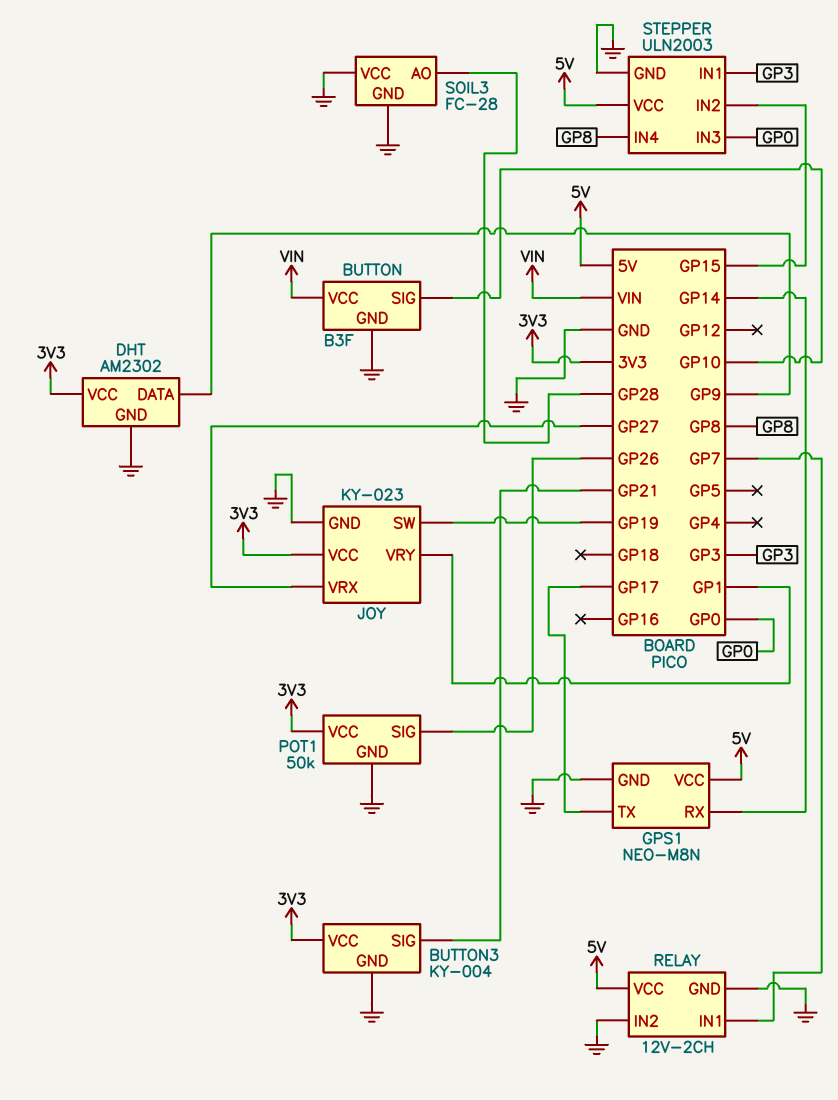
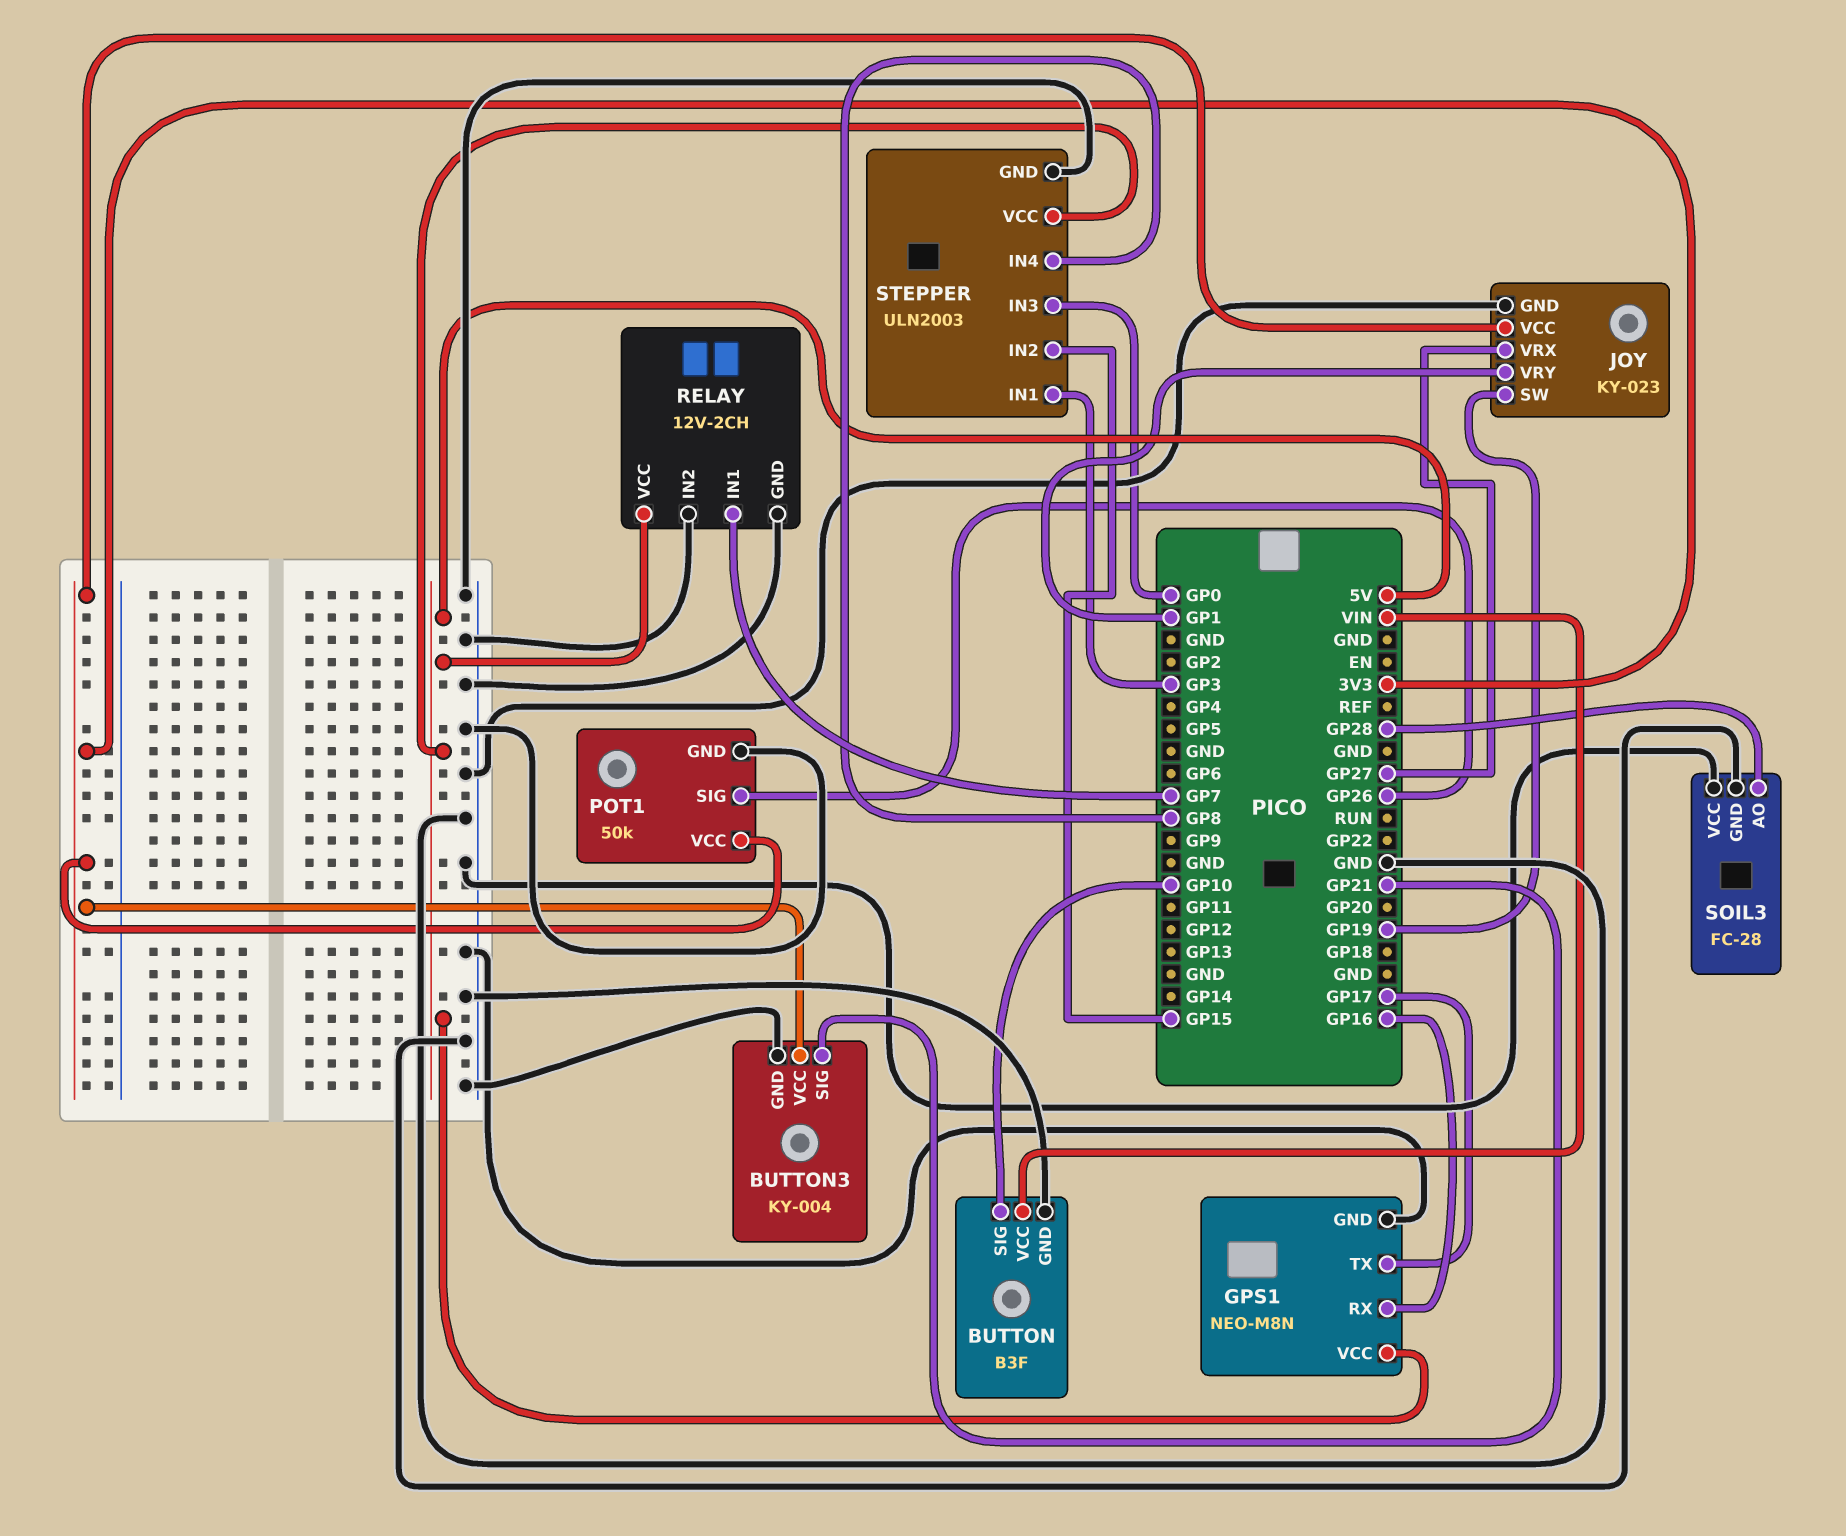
DHT: AM2302 -> none
DHT pin DATA: GP9 -> none
DHT pin GND: GND -> none
DHT pin VCC: 3V3 -> none
GPS1 pin RX: GP14 -> GP16

